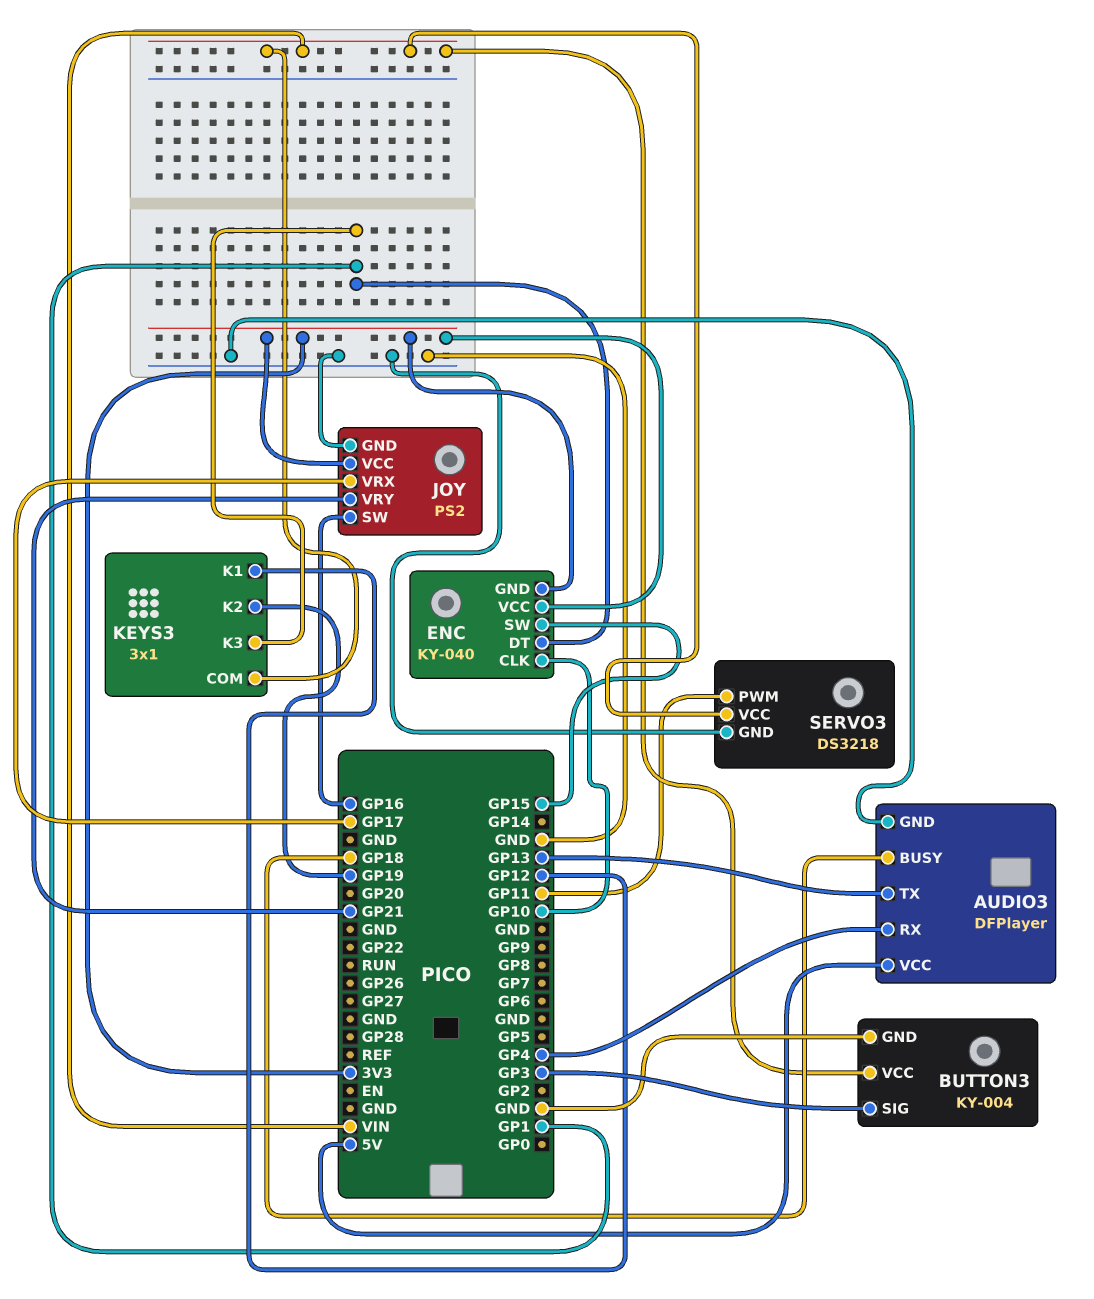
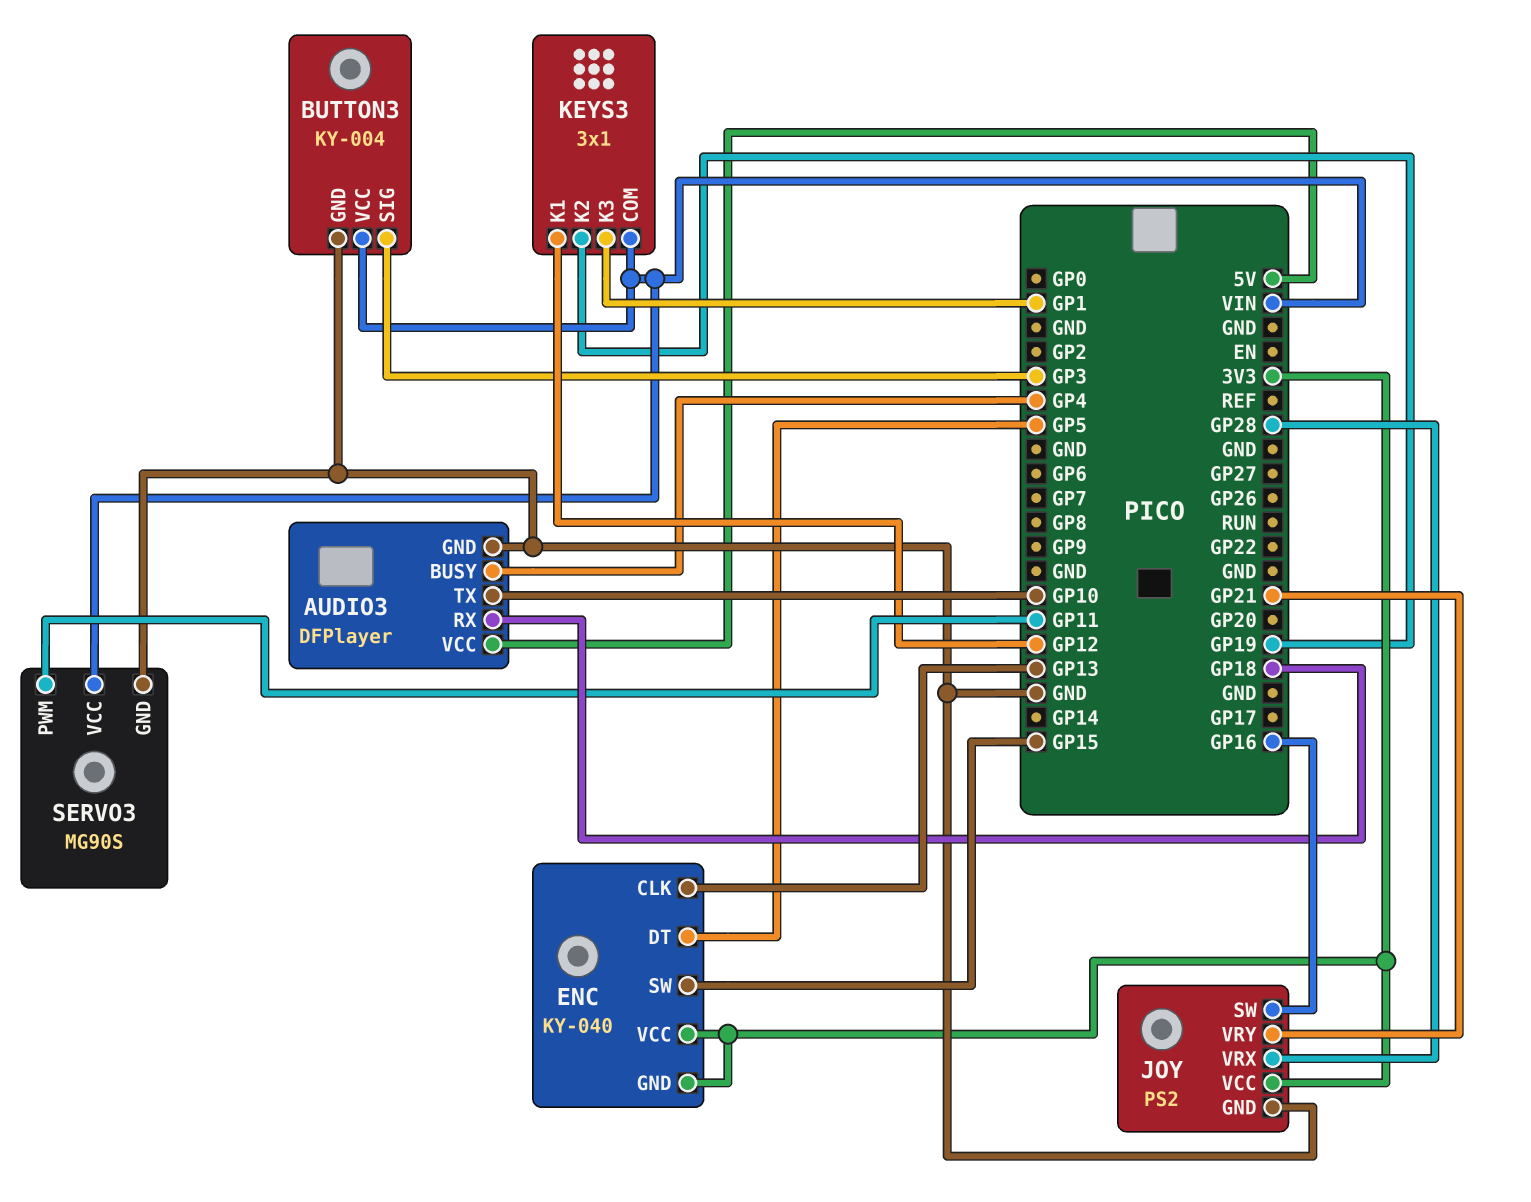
AUDIO3 pin BUSY: GP18 -> GP4
AUDIO3 pin RX: GP4 -> GP18
AUDIO3 pin TX: GP13 -> GP10
ENC pin CLK: GP10 -> GP13
ENC pin DT: GP1 -> GP5
JOY pin VRX: GP17 -> GP28
SERVO3: DS3218 -> MG90S

